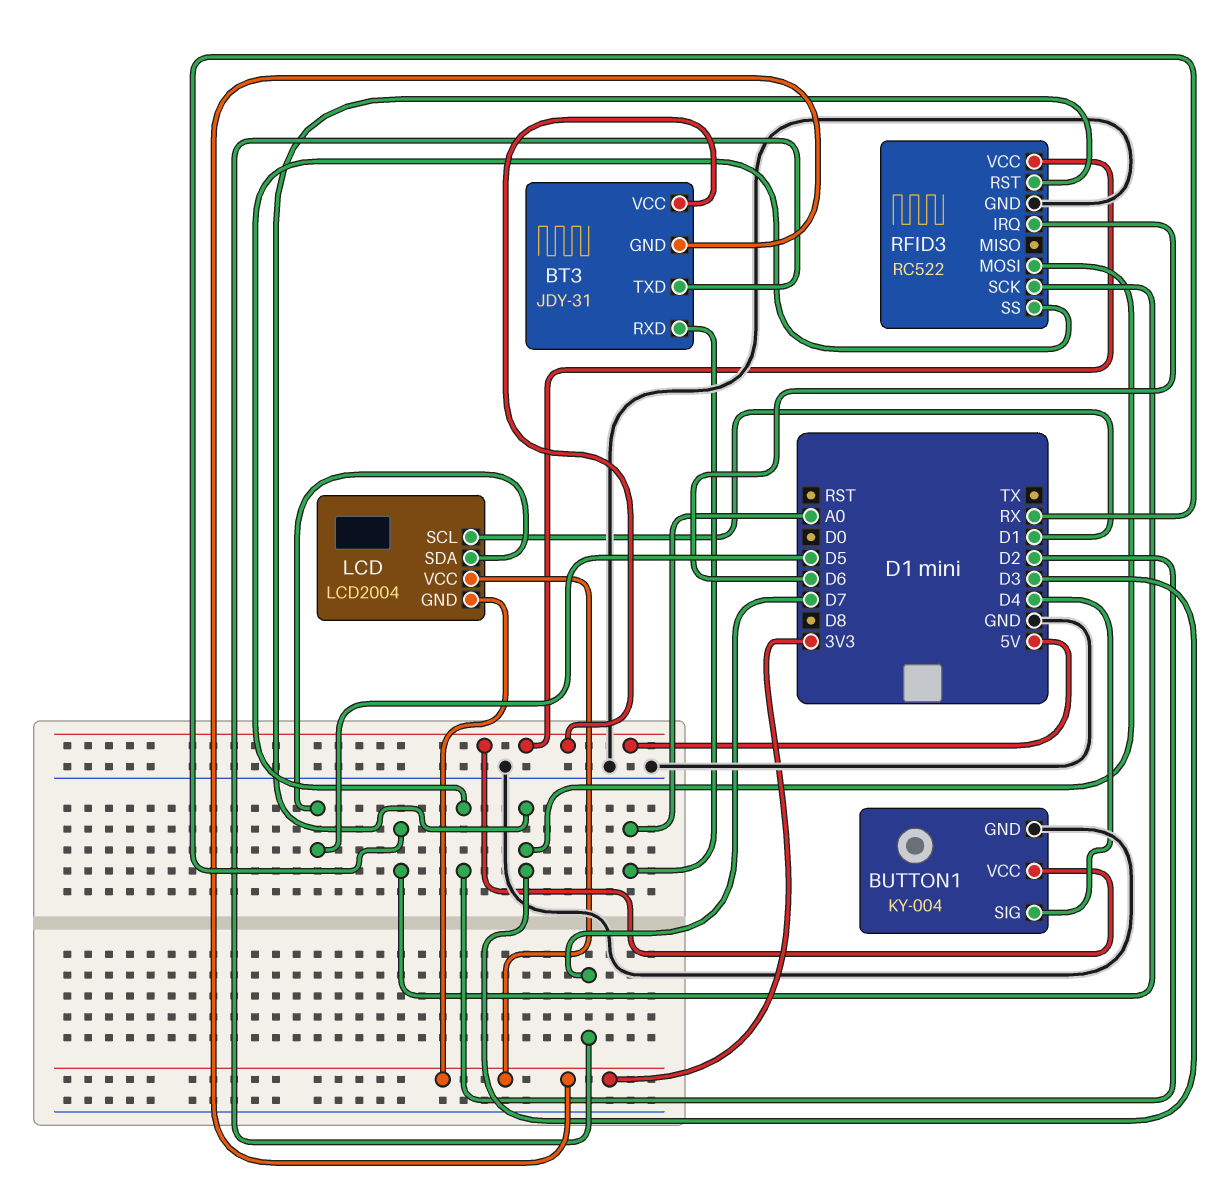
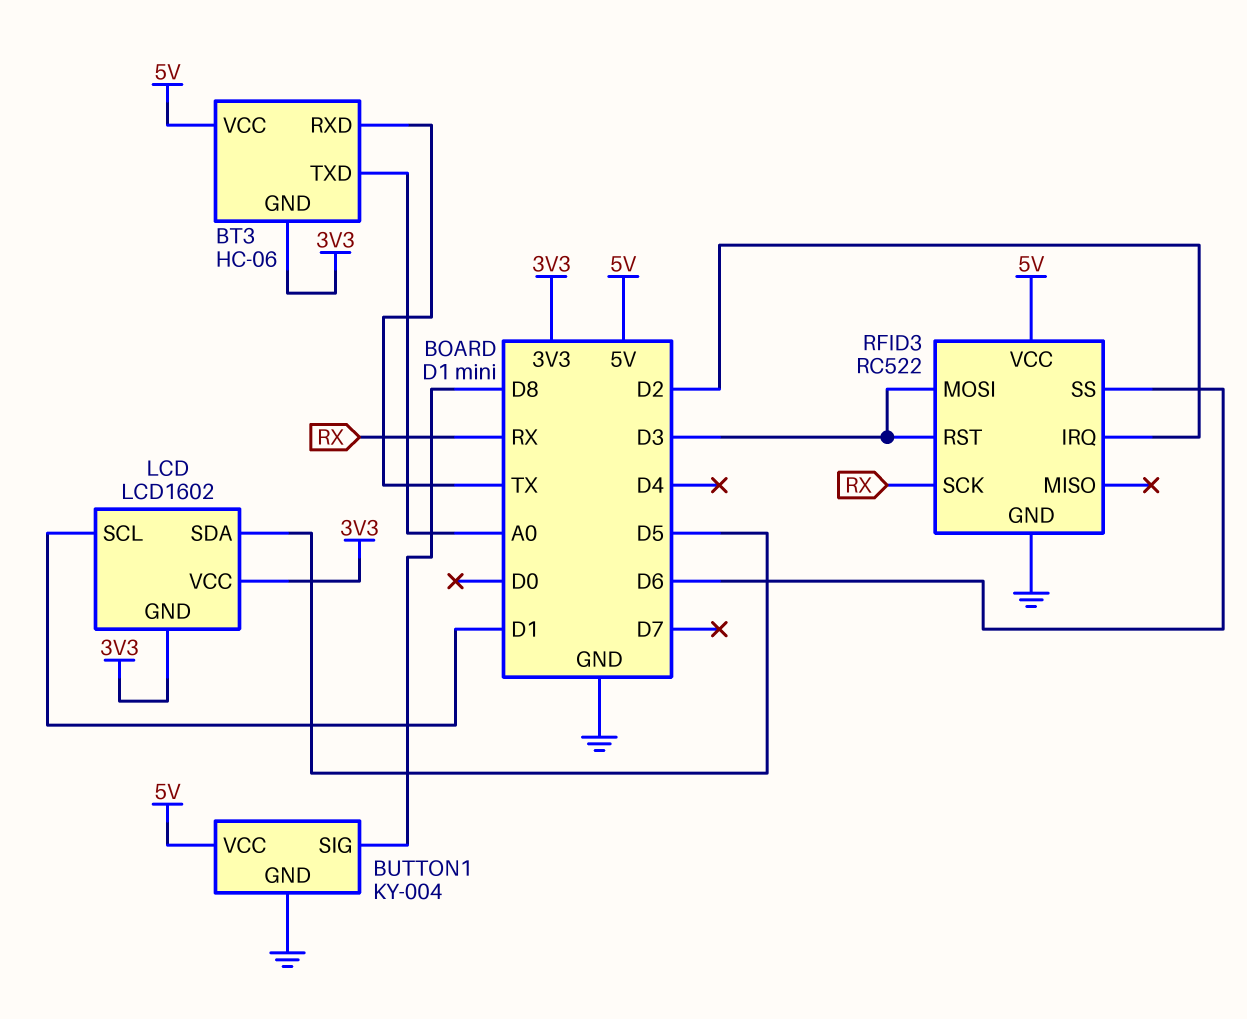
BT3: JDY-31 -> HC-06
BT3 pin RXD: A0 -> TX
BT3 pin TXD: D7 -> A0
BUTTON1 pin SIG: D4 -> D8
LCD: LCD2004 -> LCD1602
RFID3 pin IRQ: D6 -> D2
RFID3 pin SS: D2 -> D6

